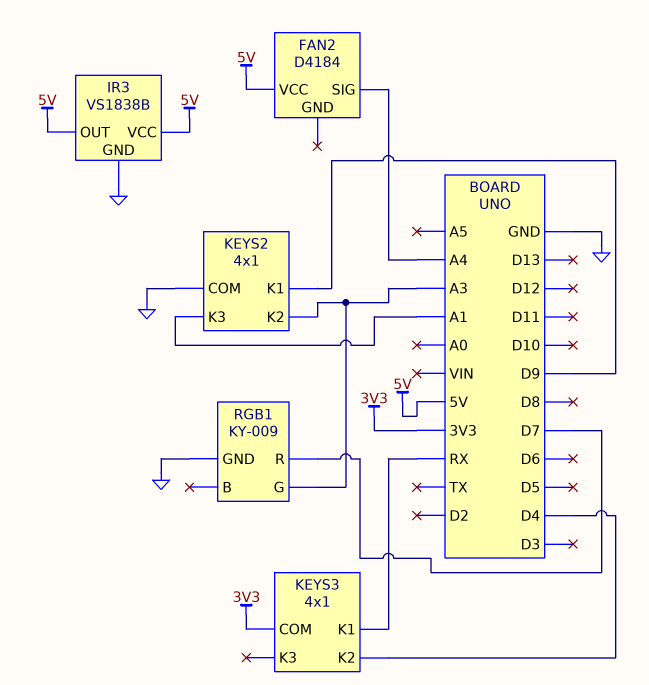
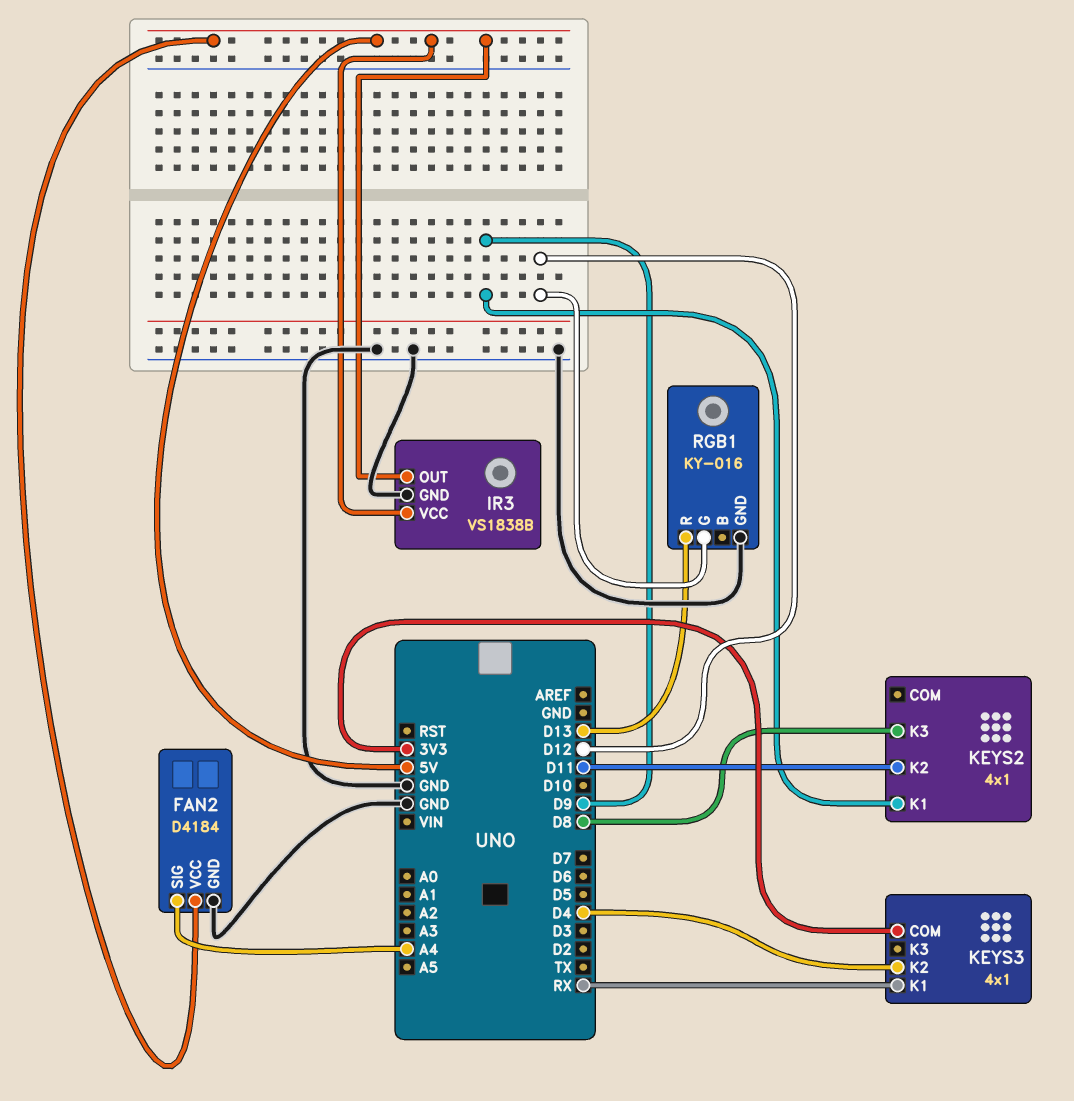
FAN2 pin GND: none -> GND
KEYS2 pin COM: GND -> none
KEYS2 pin K2: A3 -> D11
KEYS2 pin K3: A1 -> D8
RGB1: KY-009 -> KY-016
RGB1 pin G: A3 -> D12
RGB1 pin R: D7 -> D13

